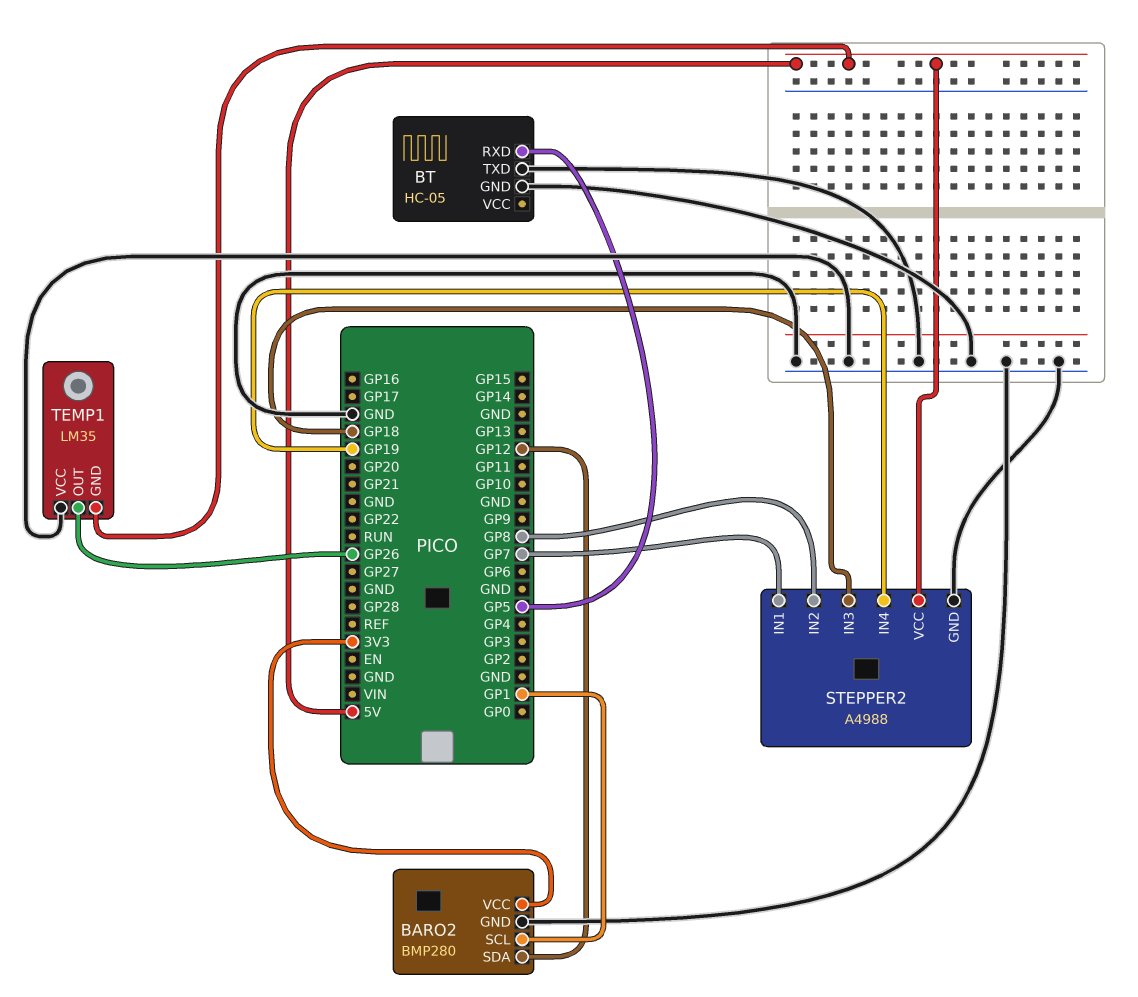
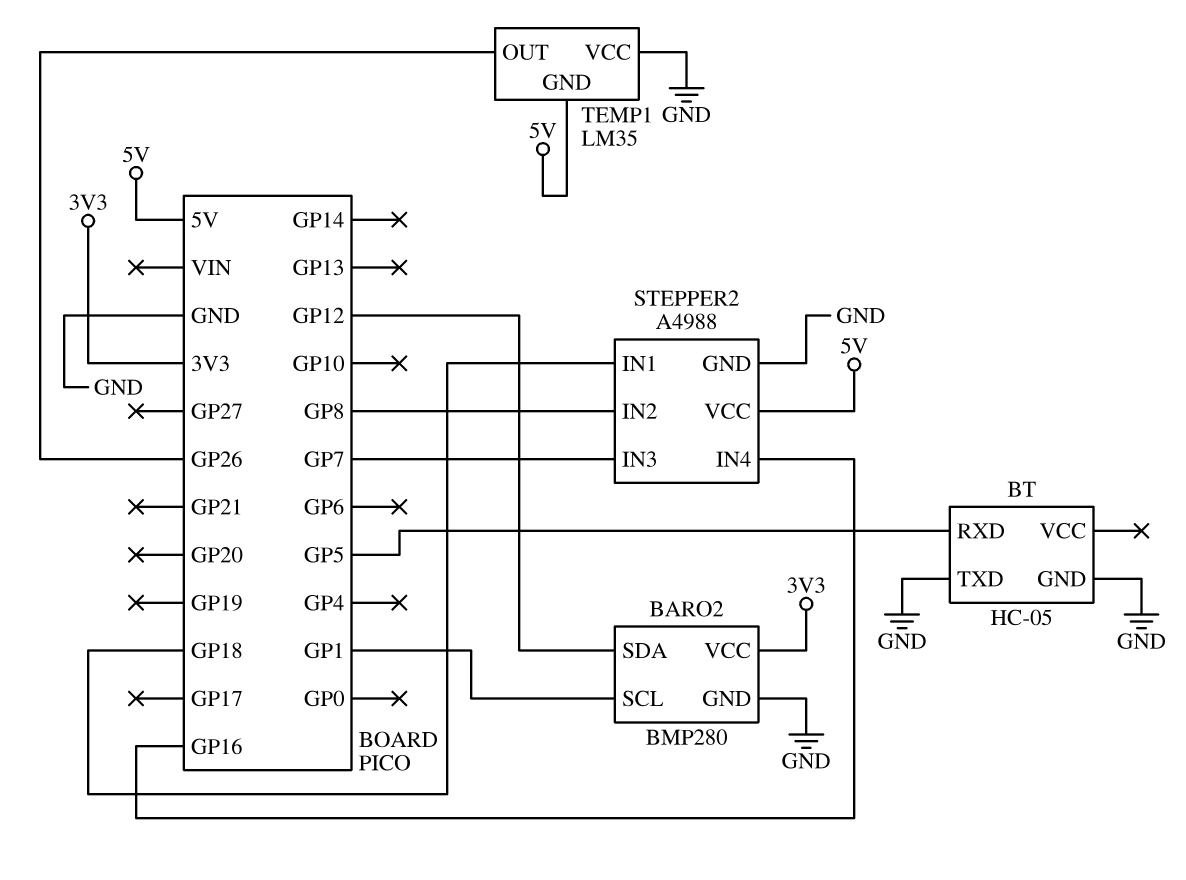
STEPPER2 pin IN1: GP7 -> GP18
STEPPER2 pin IN3: GP18 -> GP7
STEPPER2 pin IN4: GP19 -> GP16

